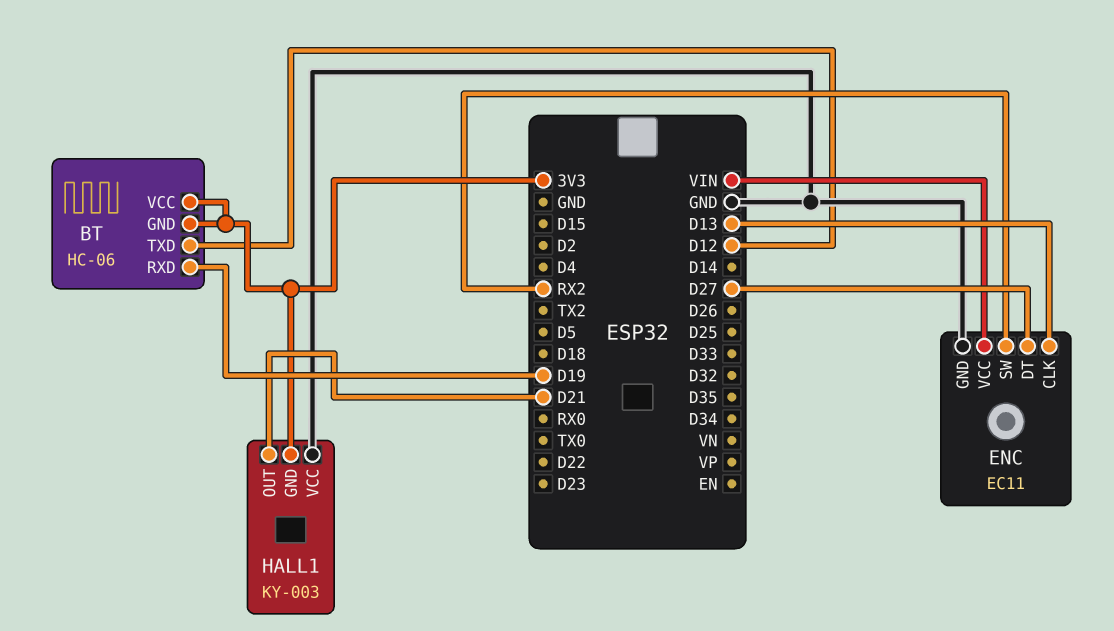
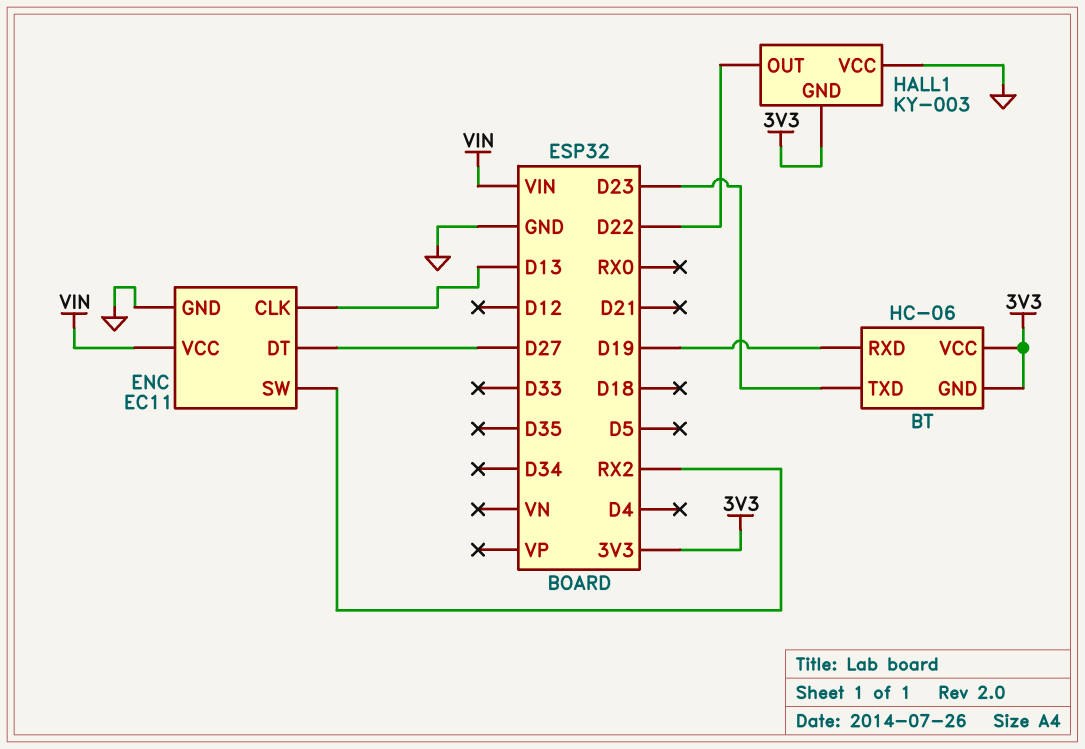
BT pin TXD: D12 -> D23
HALL1 pin OUT: D21 -> D22

